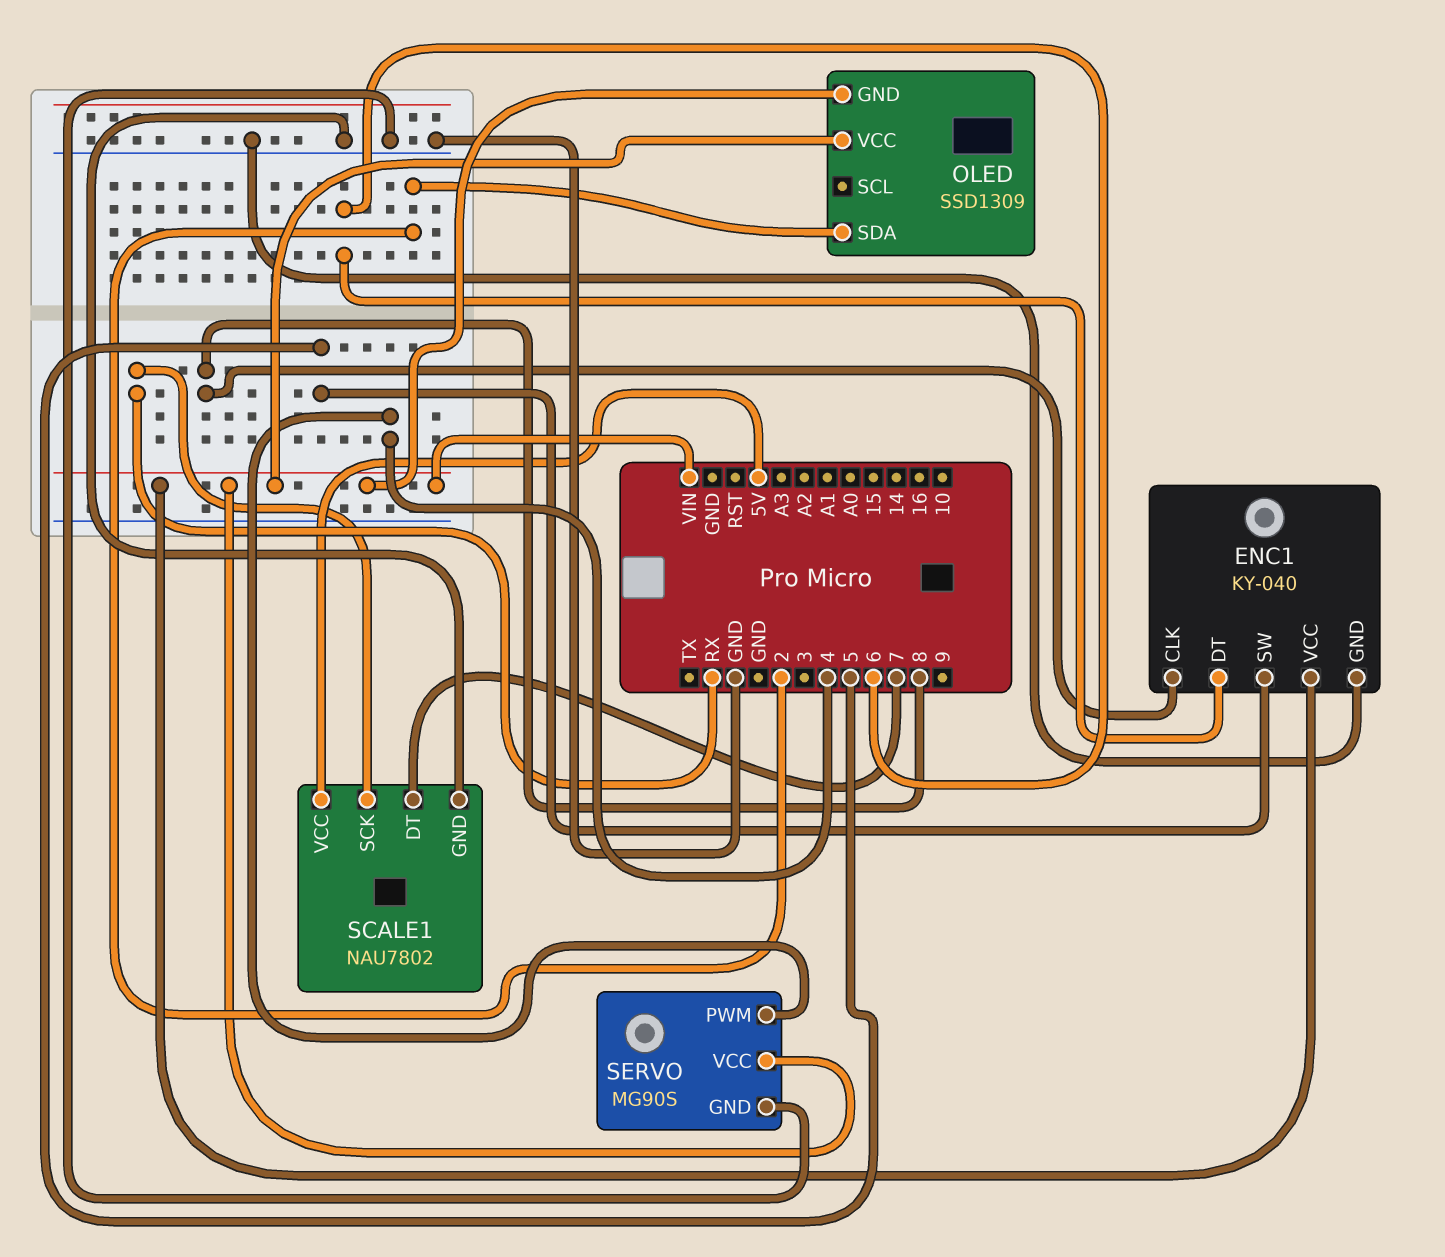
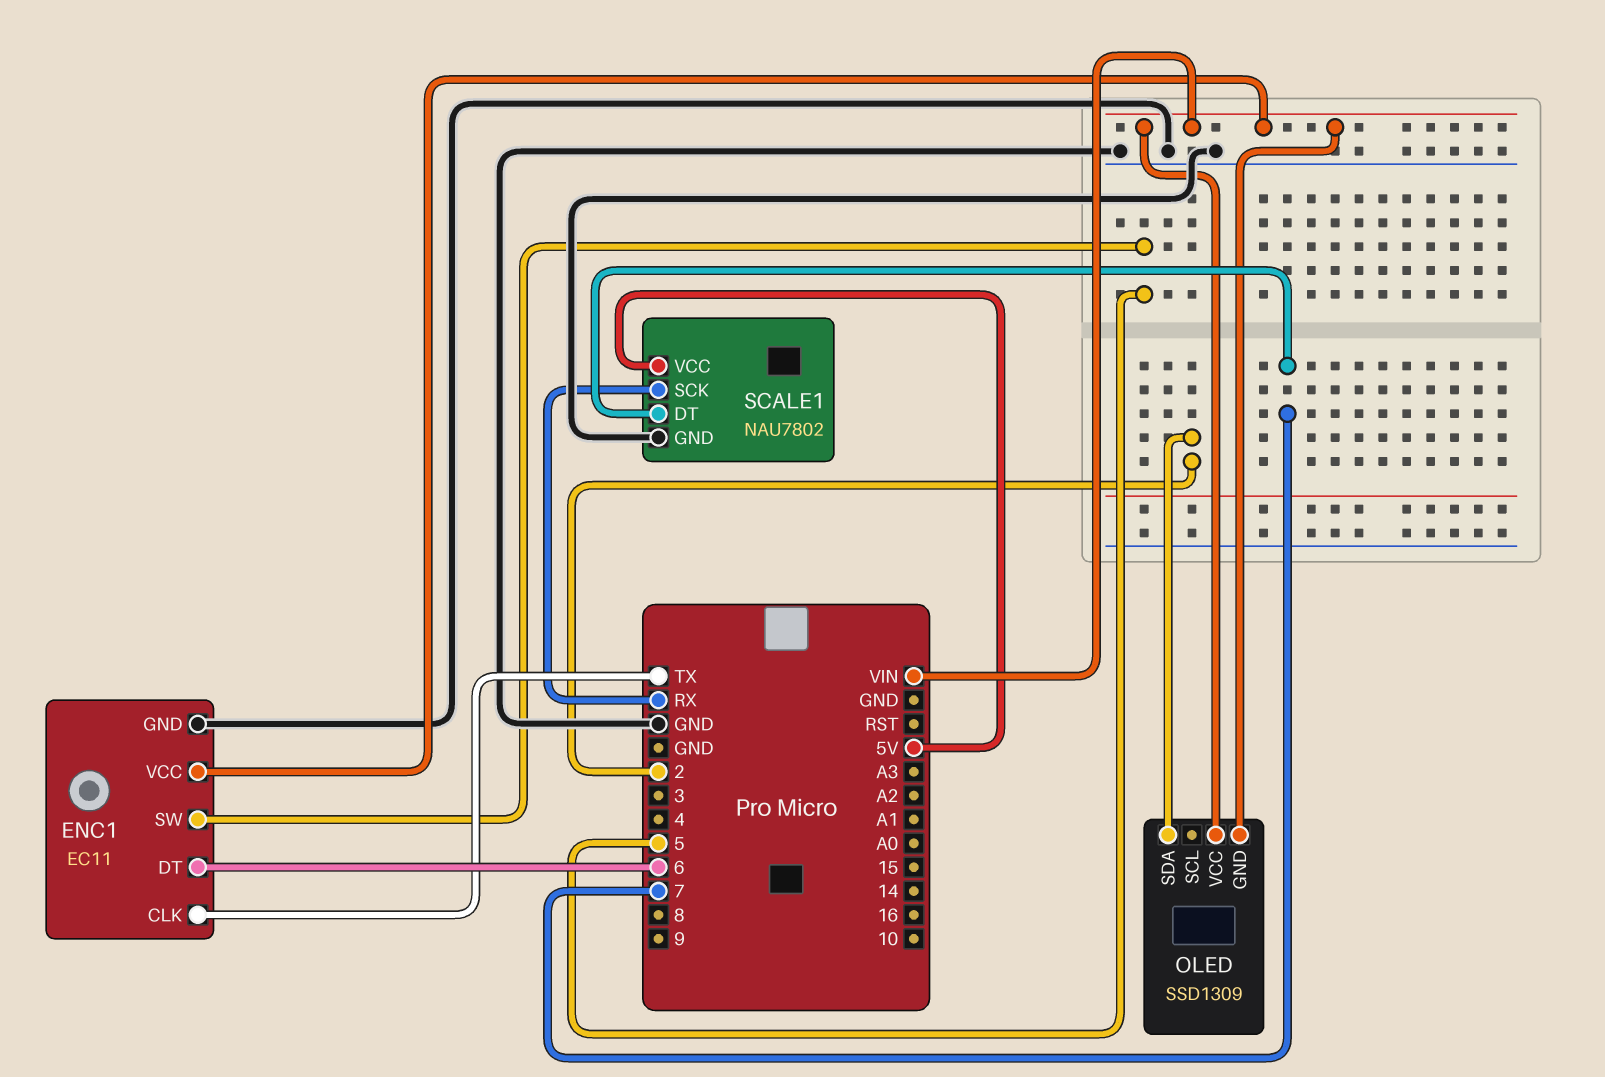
ENC1: KY-040 -> EC11
ENC1 pin CLK: 8 -> TX
SERVO: MG90S -> none
SERVO pin GND: GND -> none
SERVO pin PWM: 4 -> none
SERVO pin VCC: VIN -> none

